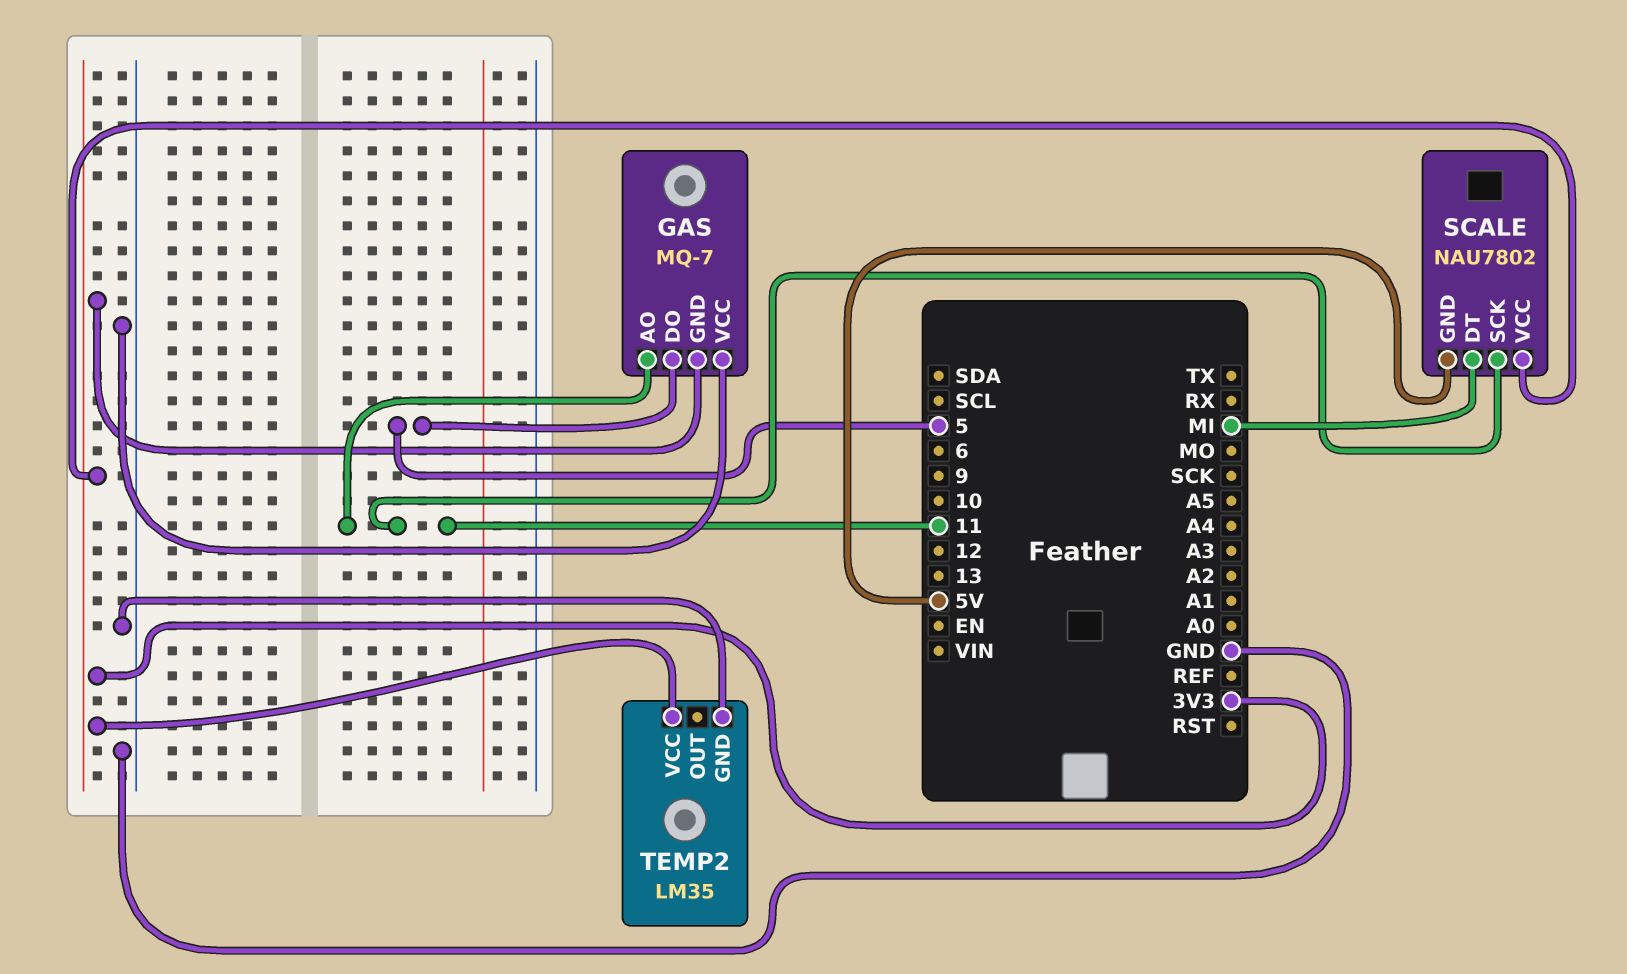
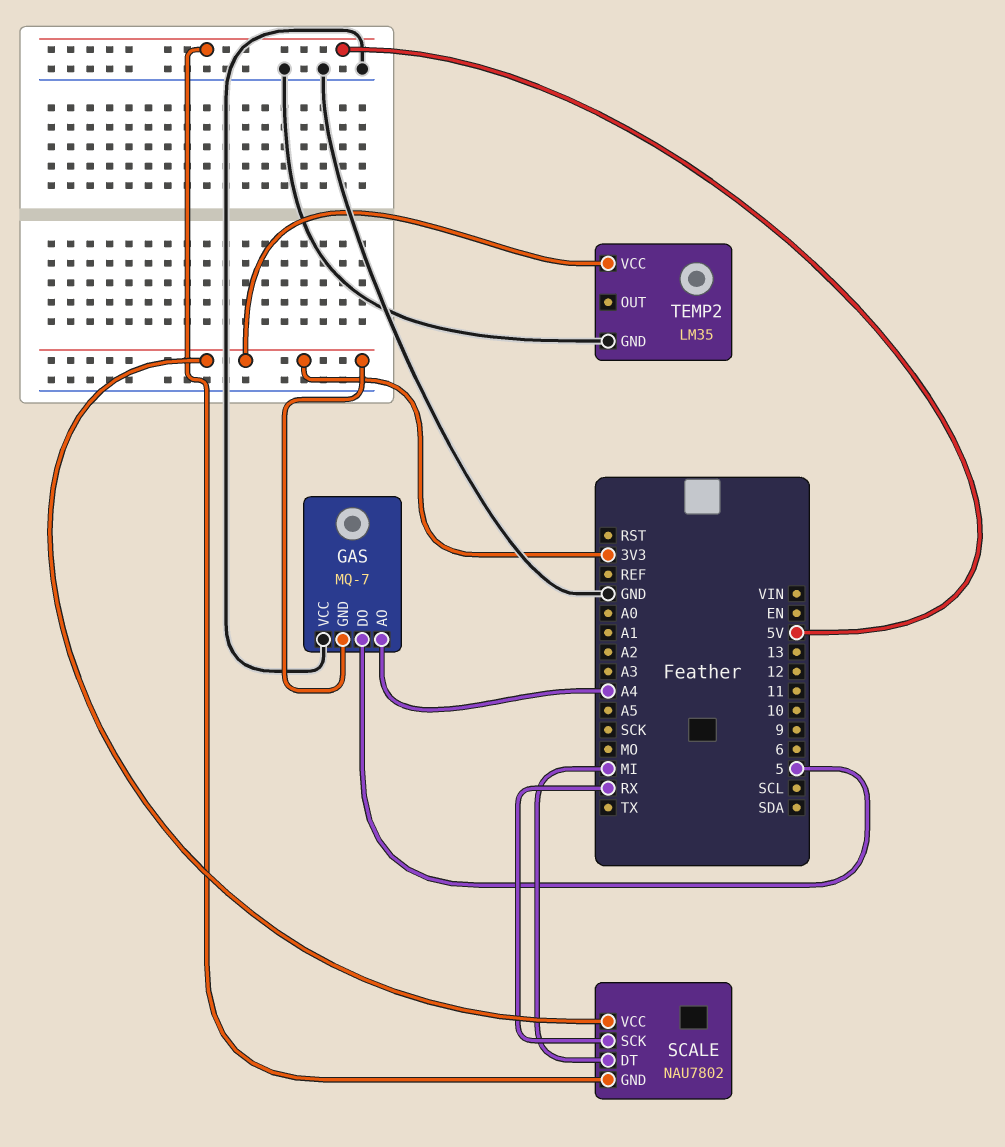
GAS pin AO: 11 -> A4
SCALE pin SCK: 11 -> RX

